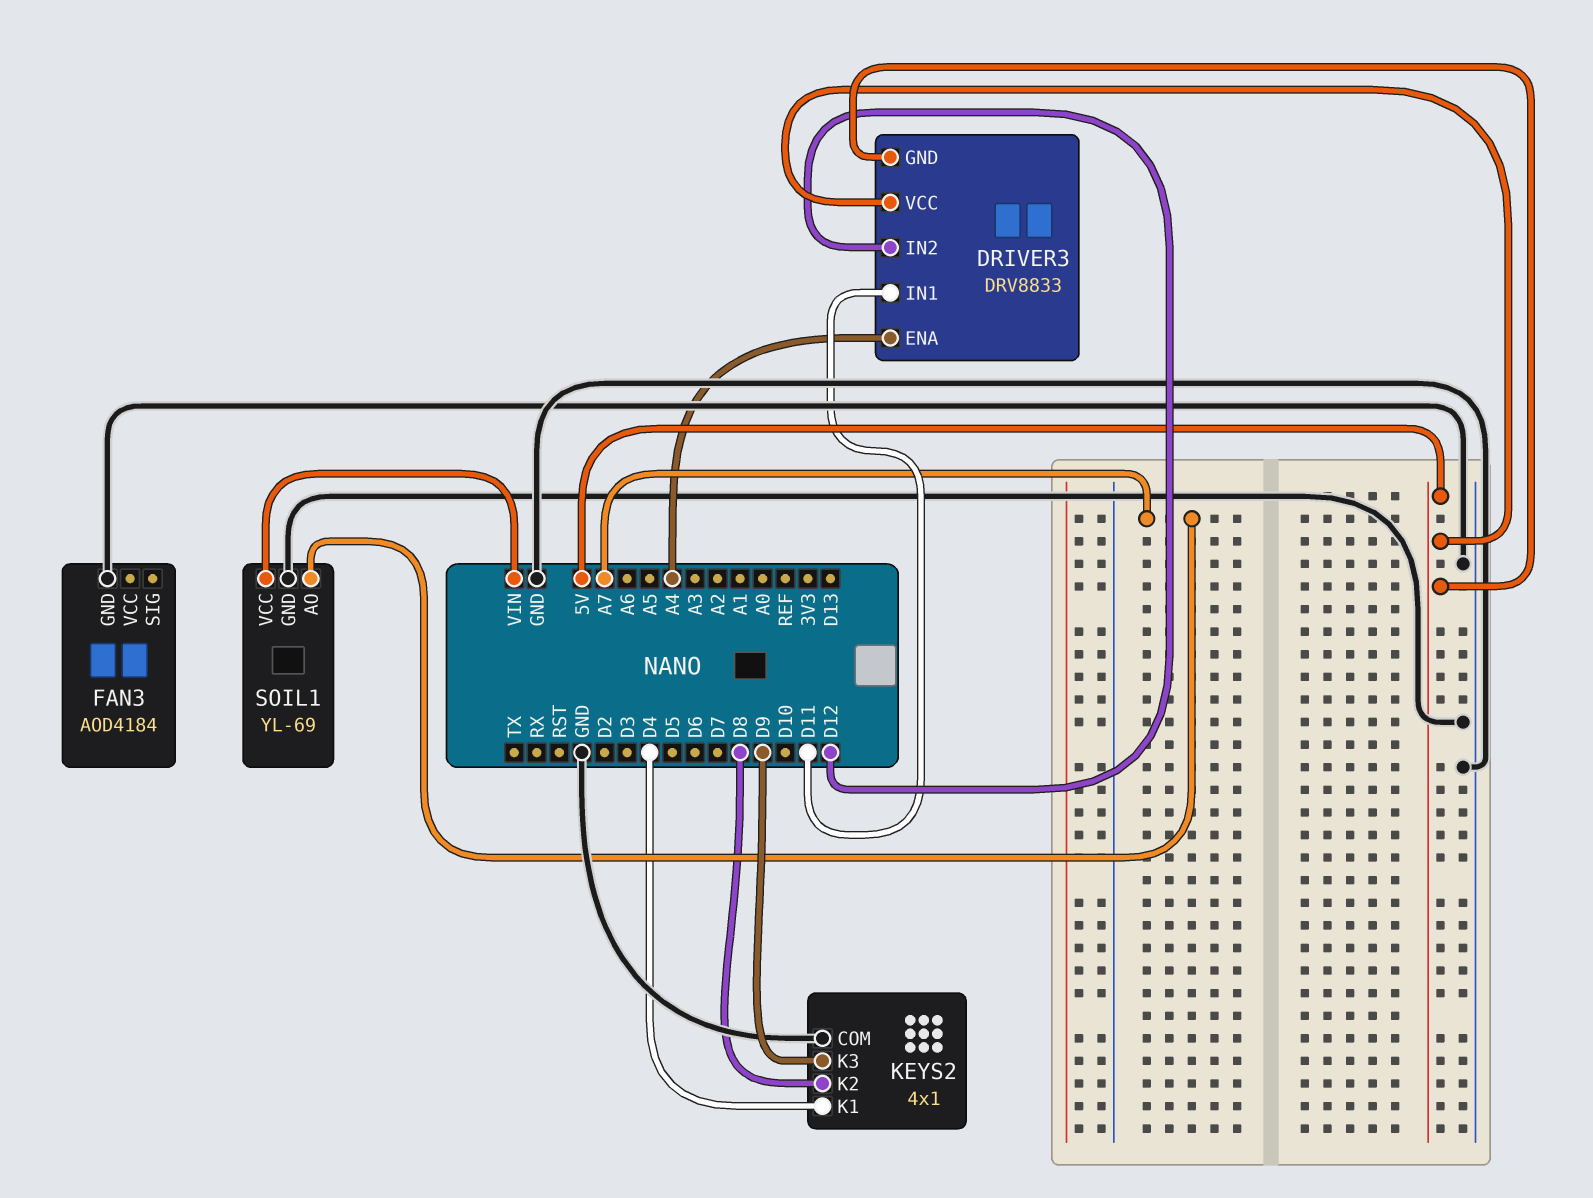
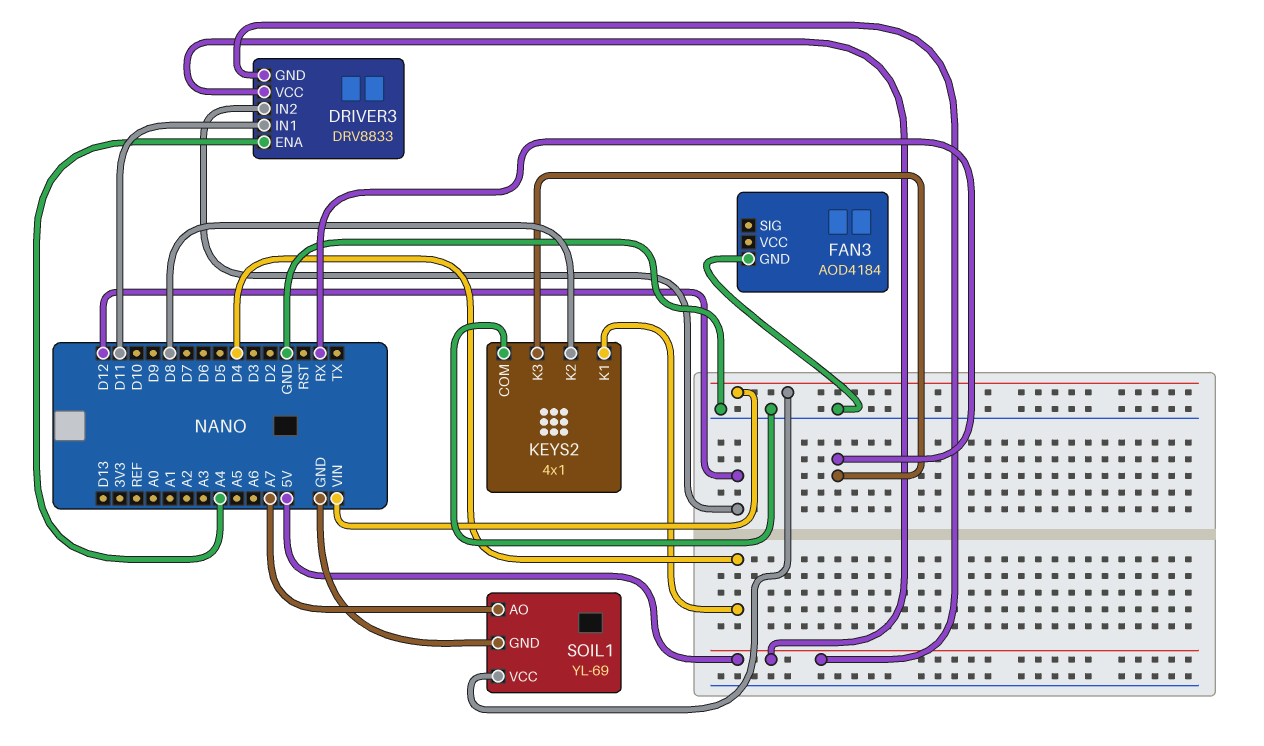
KEYS2 pin K3: D9 -> RX

